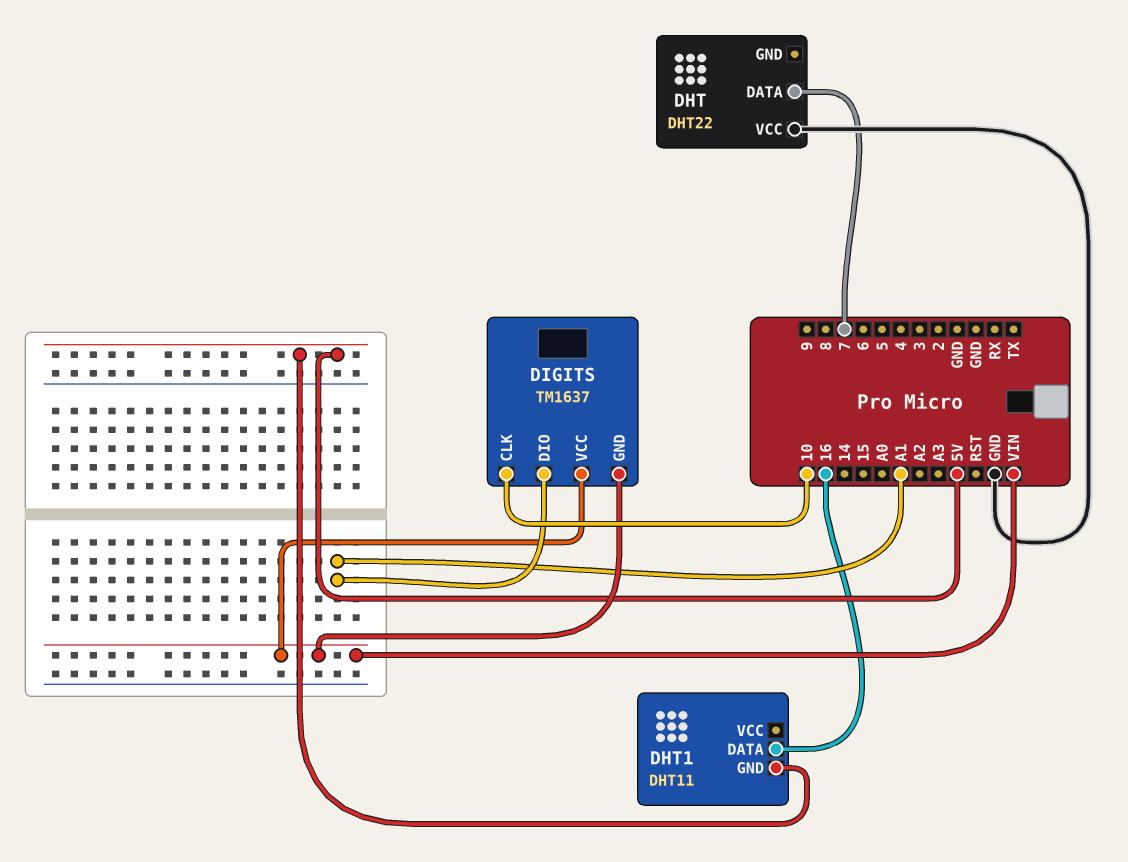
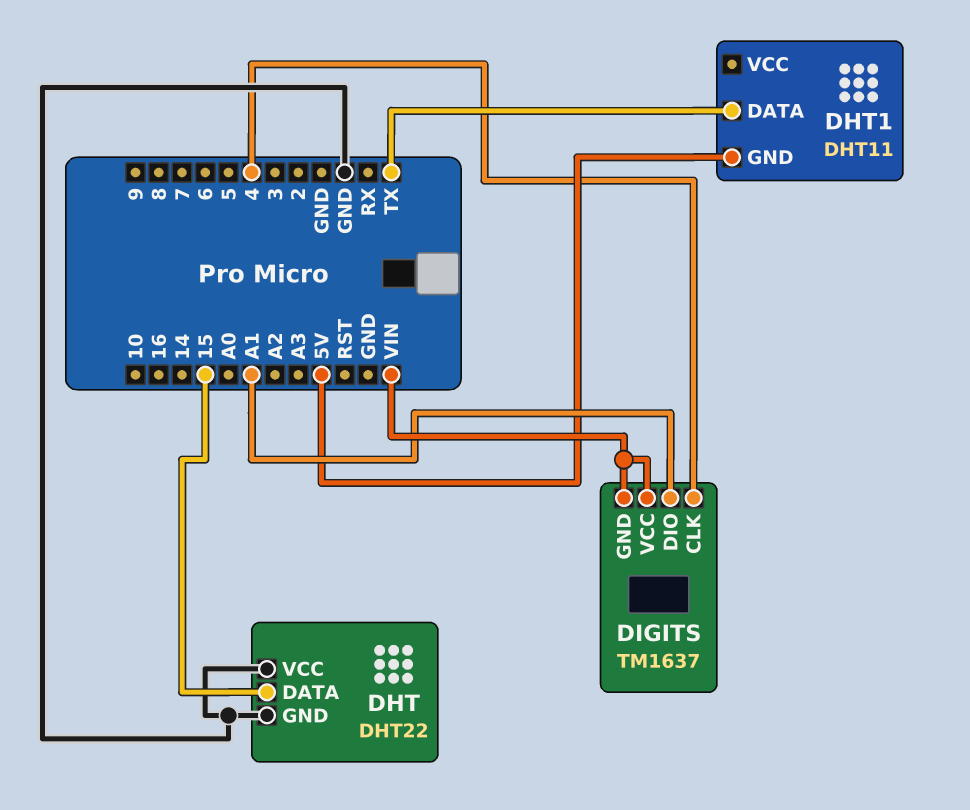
DHT pin DATA: 7 -> 15
DHT pin GND: none -> GND
DHT1 pin DATA: 16 -> TX
DIGITS pin CLK: 10 -> 4

